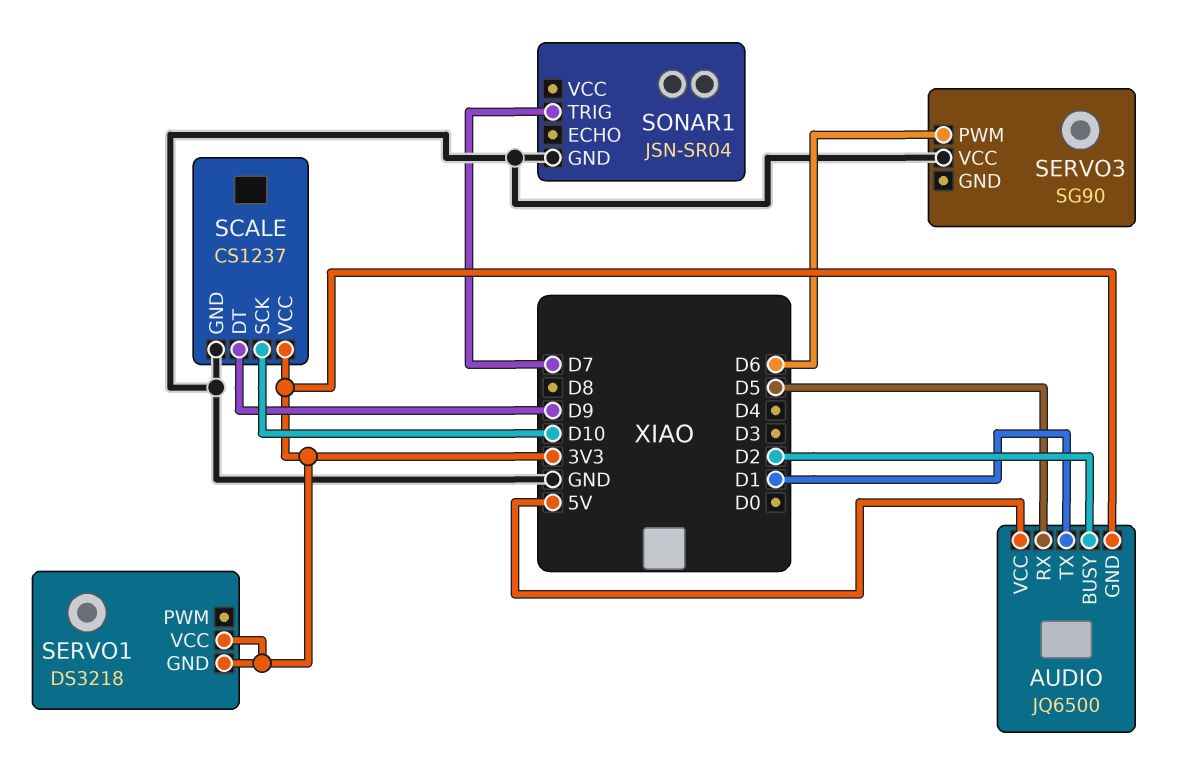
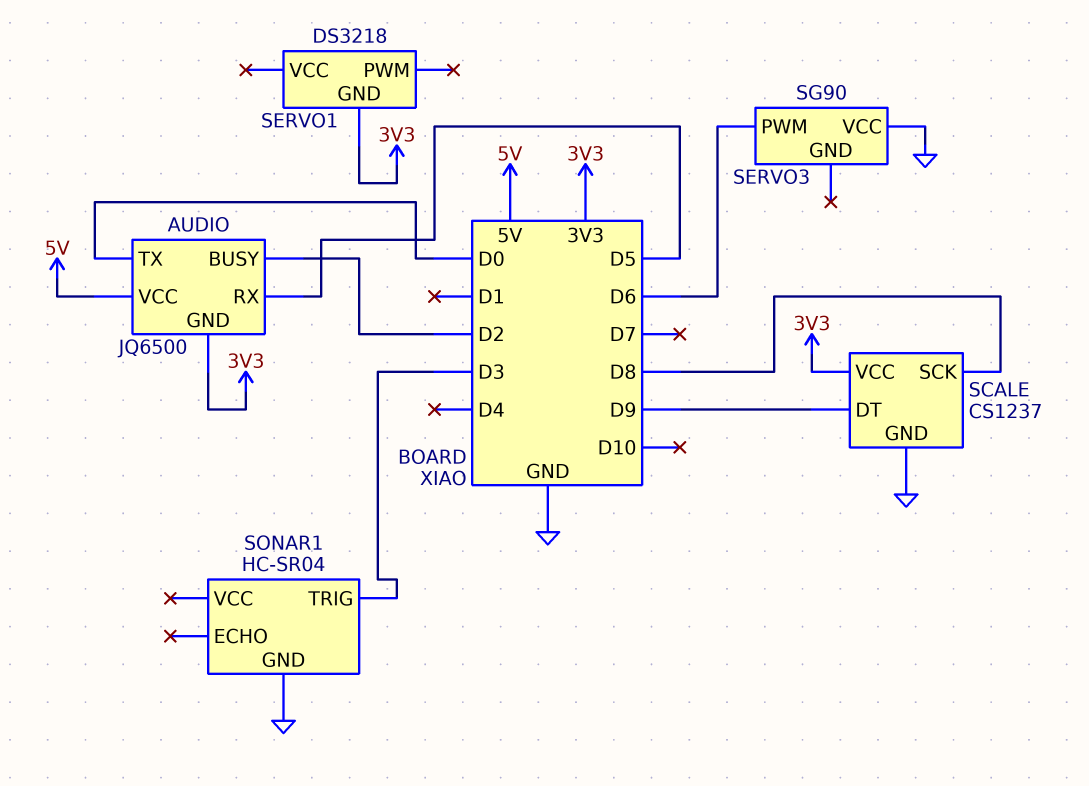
AUDIO pin TX: D1 -> D0
SCALE pin SCK: D10 -> D8
SERVO1 pin VCC: 3V3 -> none
SONAR1: JSN-SR04 -> HC-SR04
SONAR1 pin TRIG: D7 -> D3

